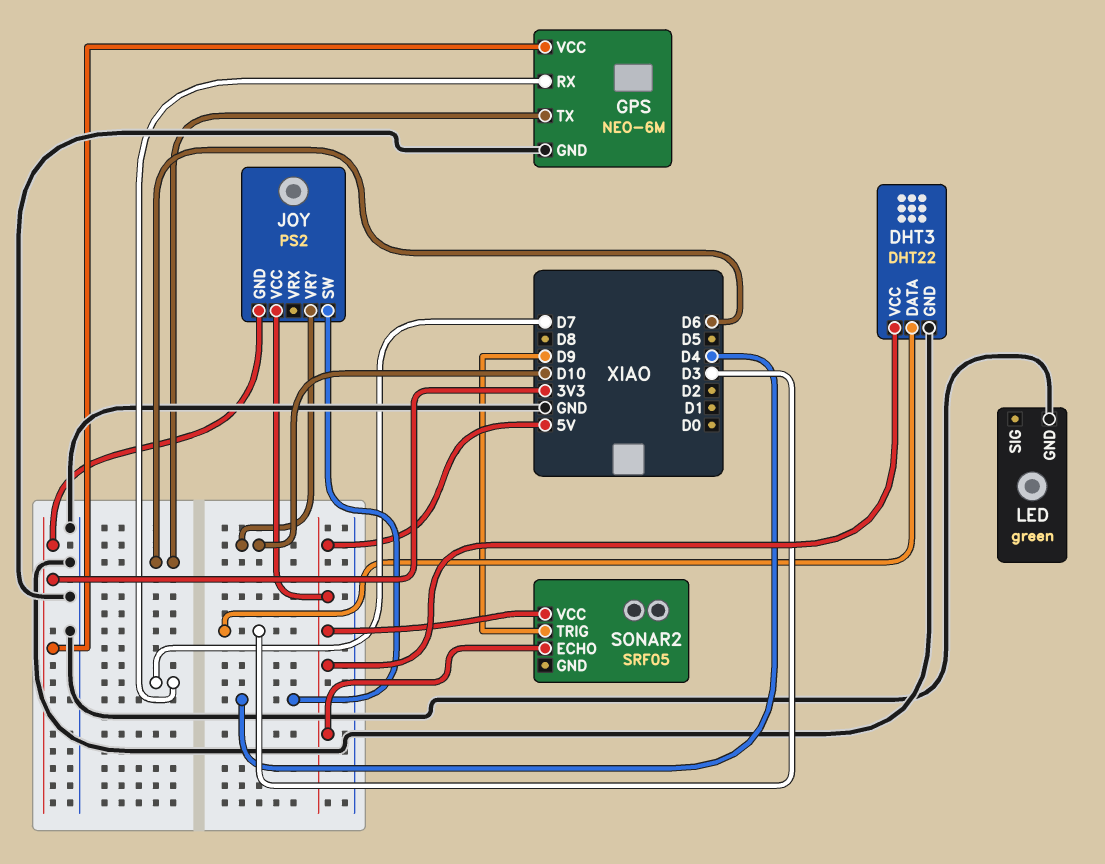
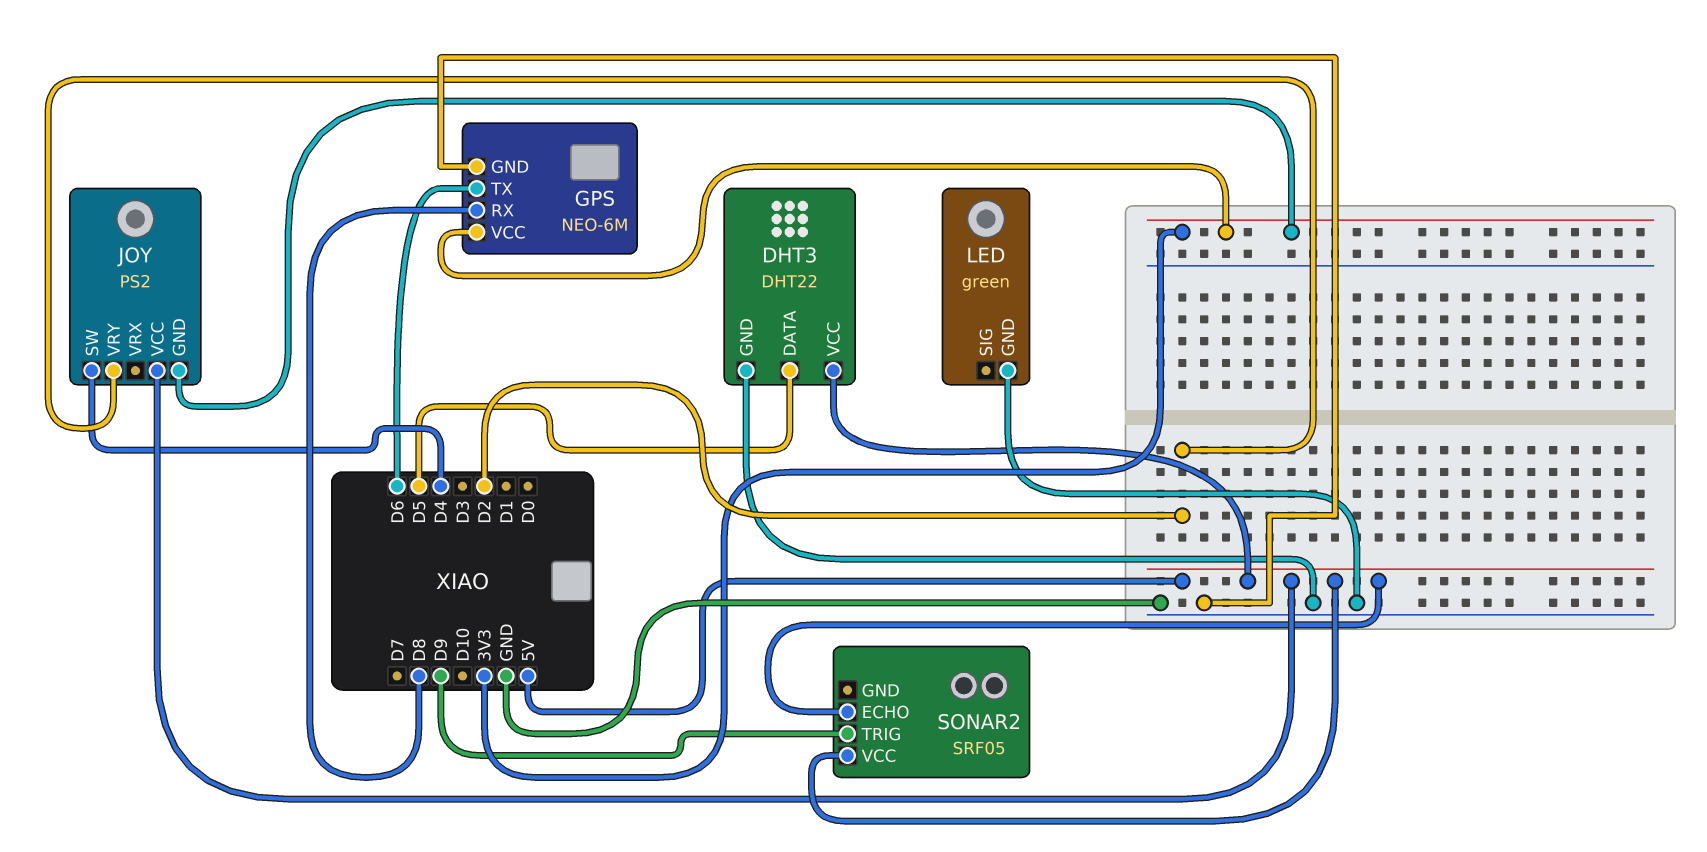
DHT3 pin DATA: D3 -> D5
GPS pin RX: D7 -> D8
JOY pin VRY: D10 -> D2

